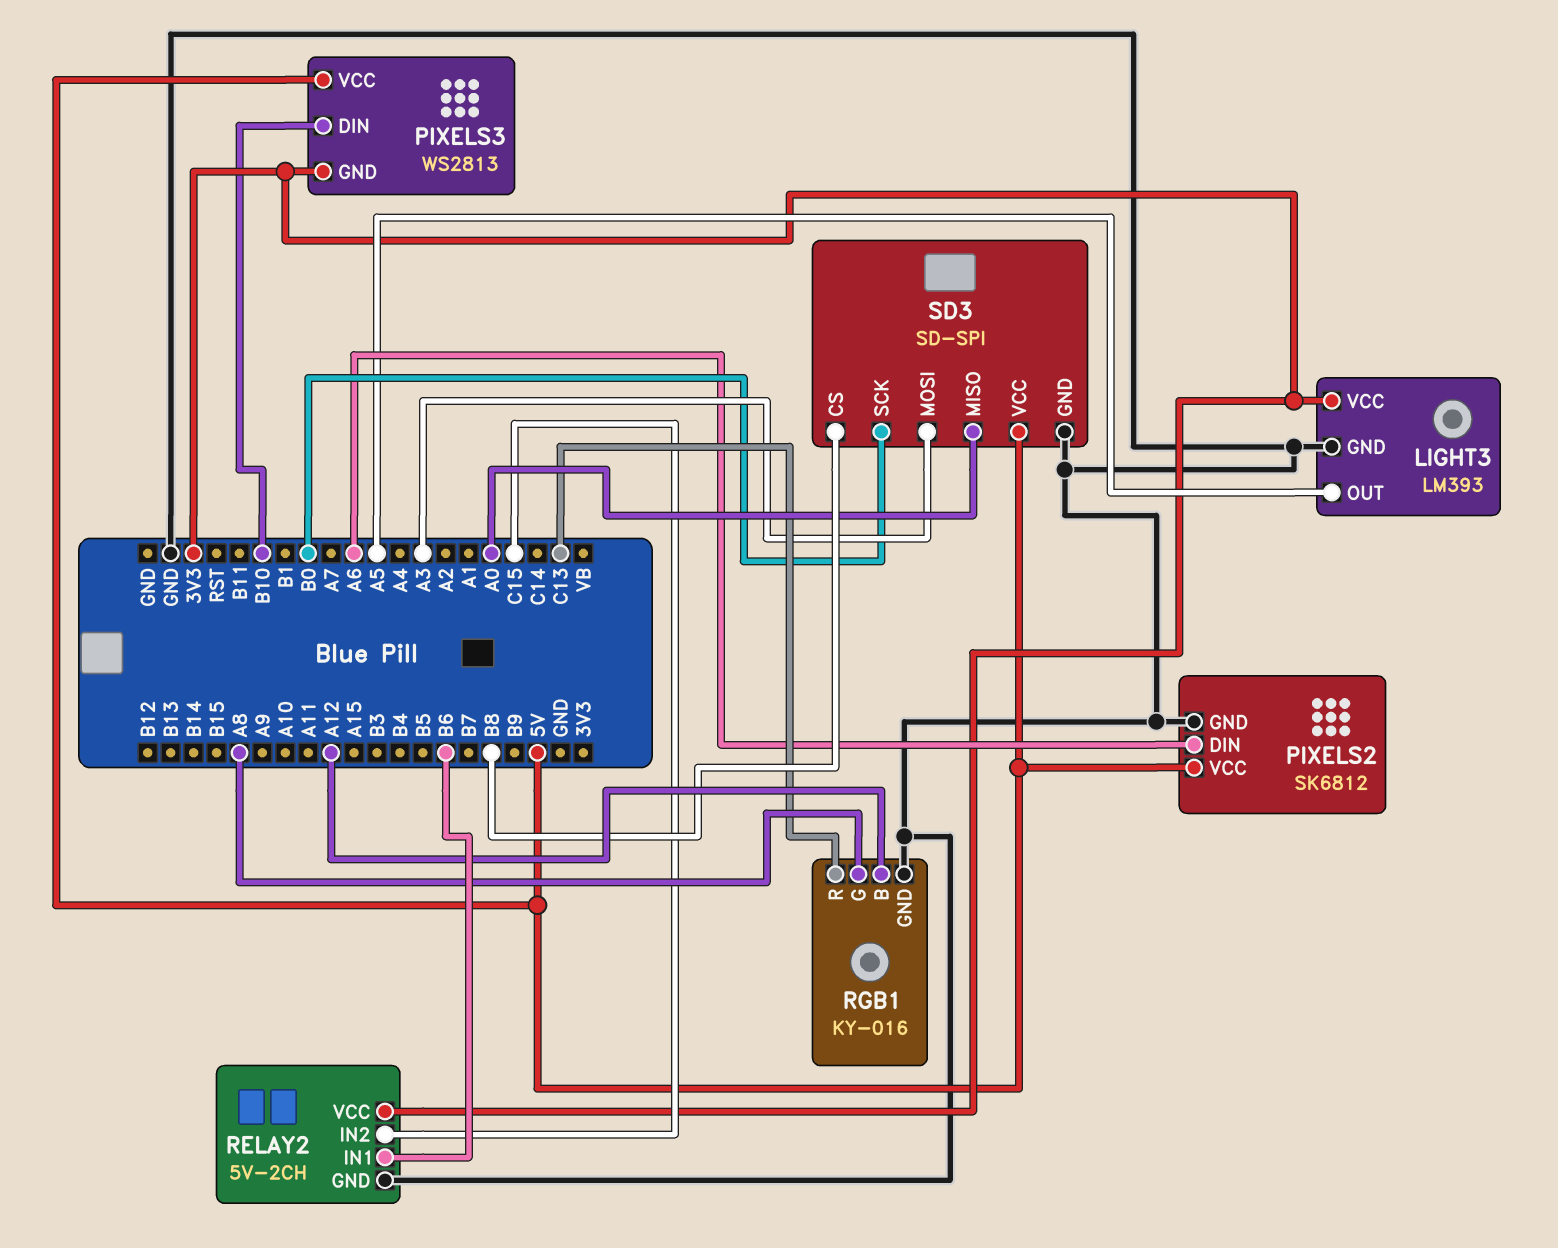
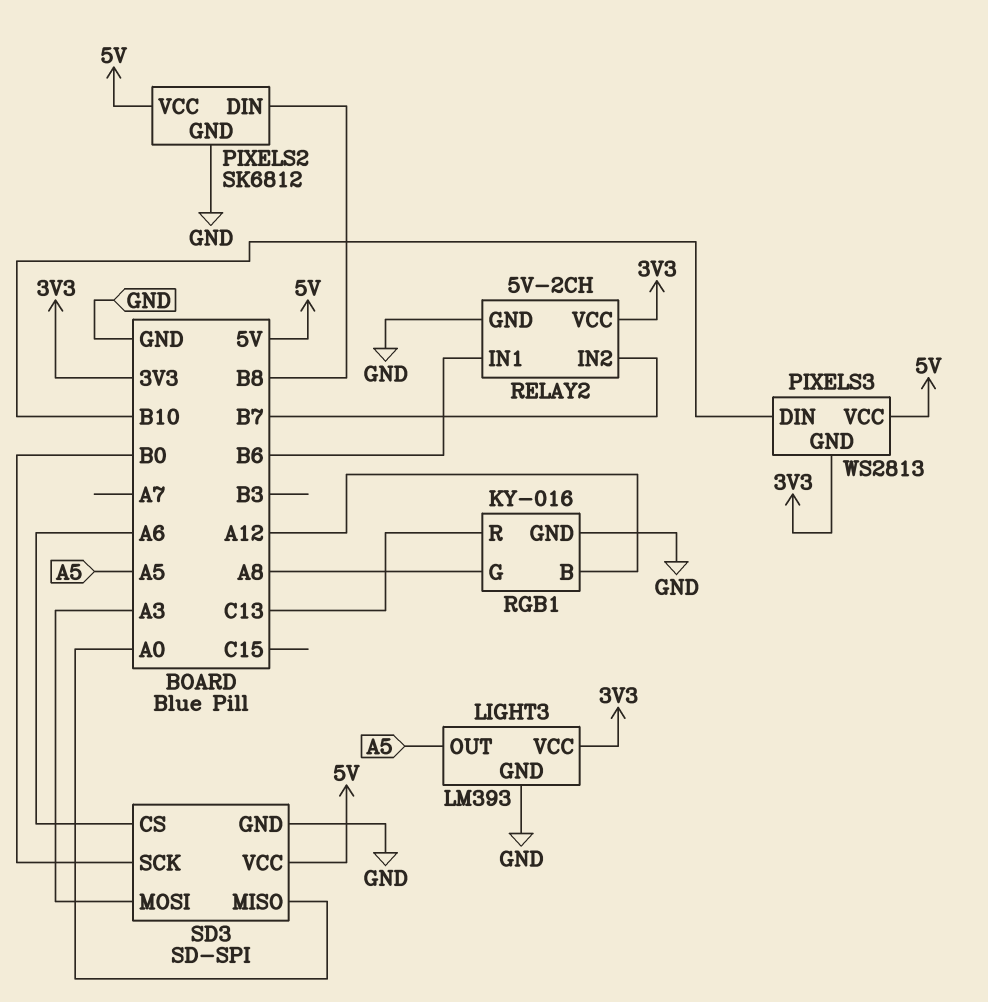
PIXELS2 pin DIN: A6 -> B8
RELAY2 pin IN2: C15 -> B7
SD3 pin CS: B8 -> A6

